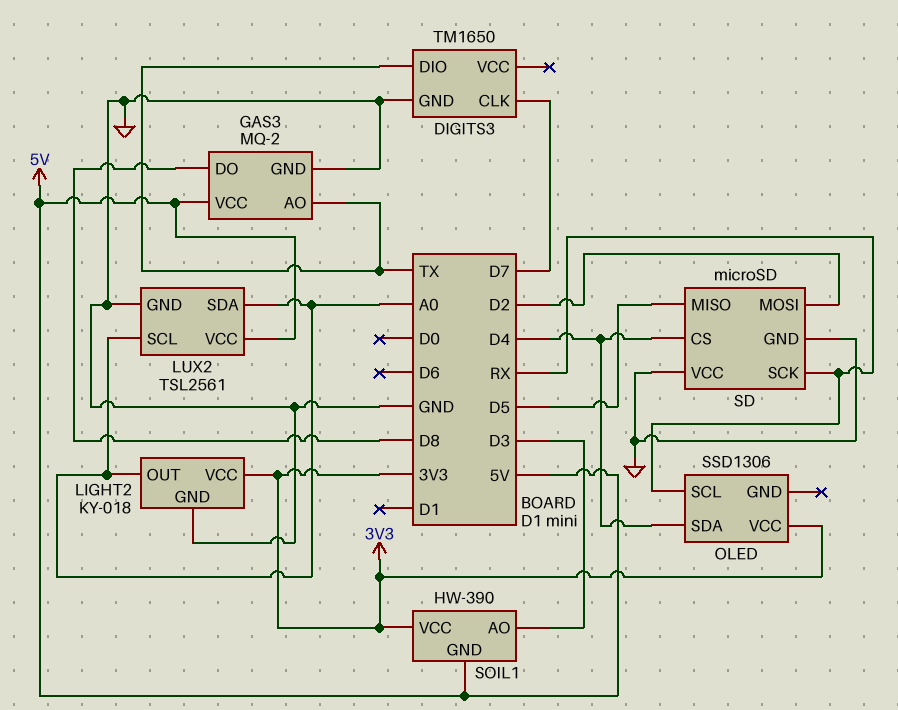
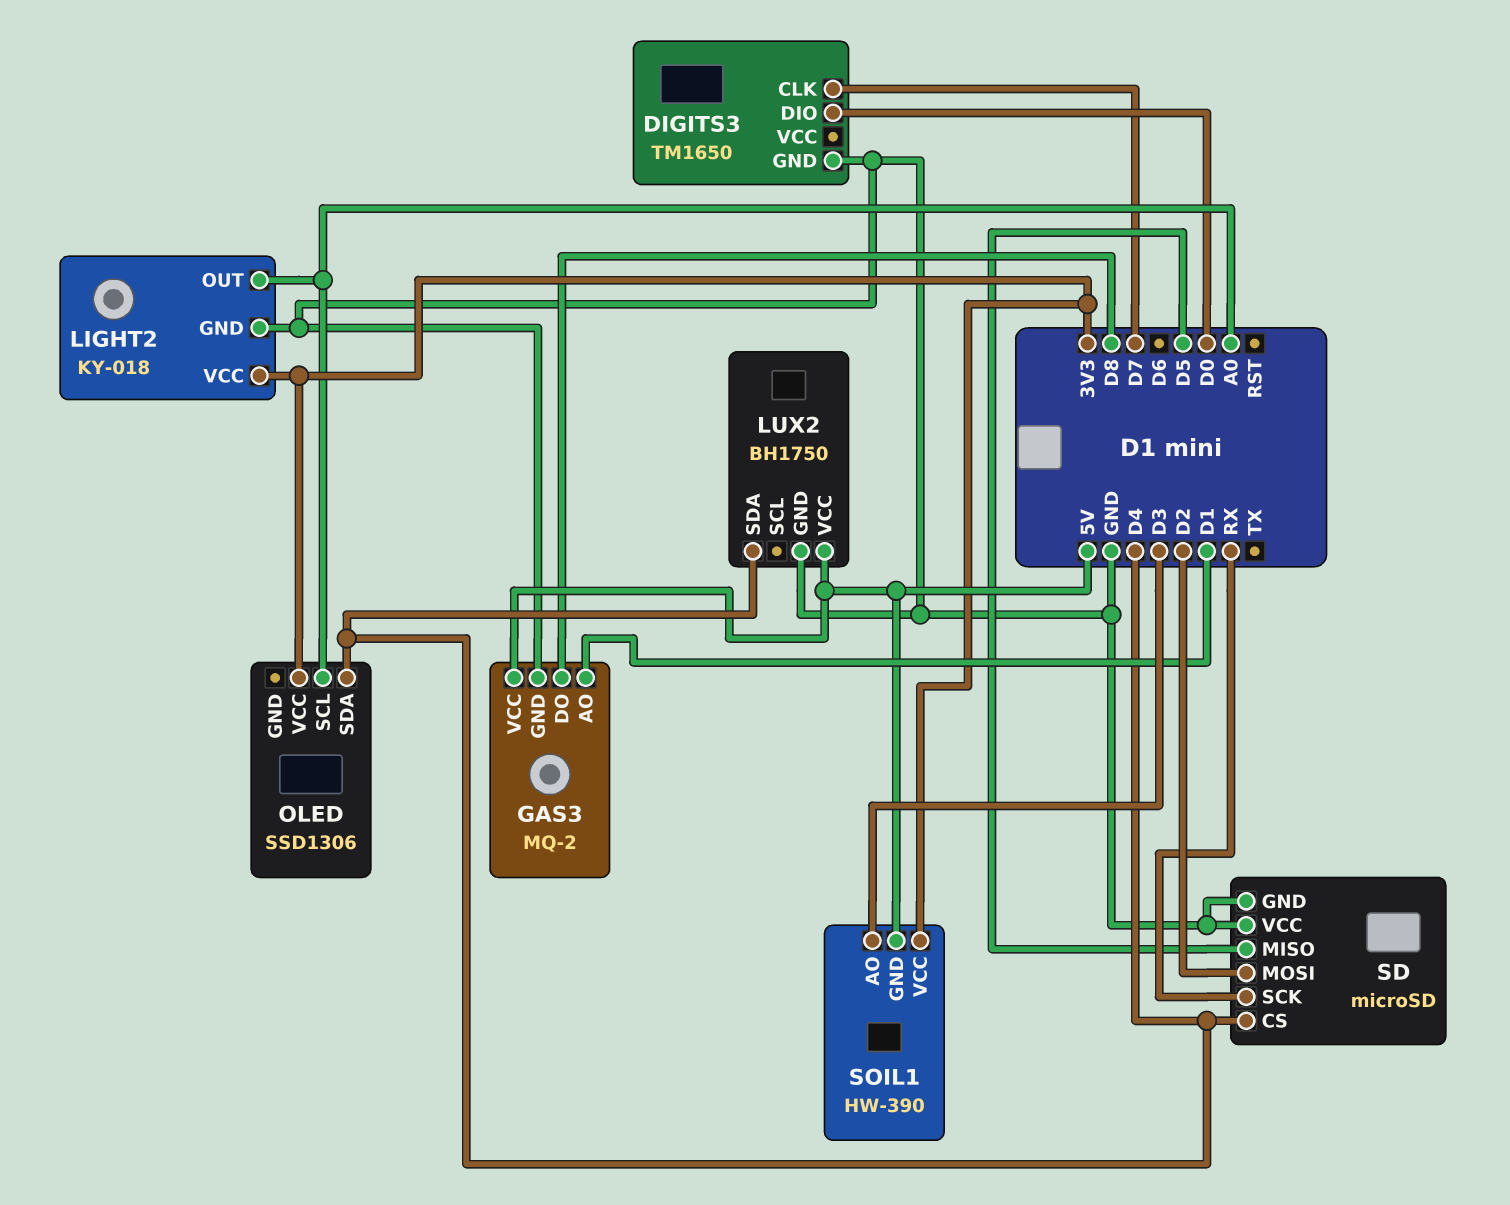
DIGITS3 pin DIO: TX -> D0
GAS3 pin AO: TX -> D1
LUX2: TSL2561 -> BH1750
LUX2 pin SCL: A0 -> none
LUX2 pin SDA: A0 -> D4
OLED pin SCL: RX -> A0

